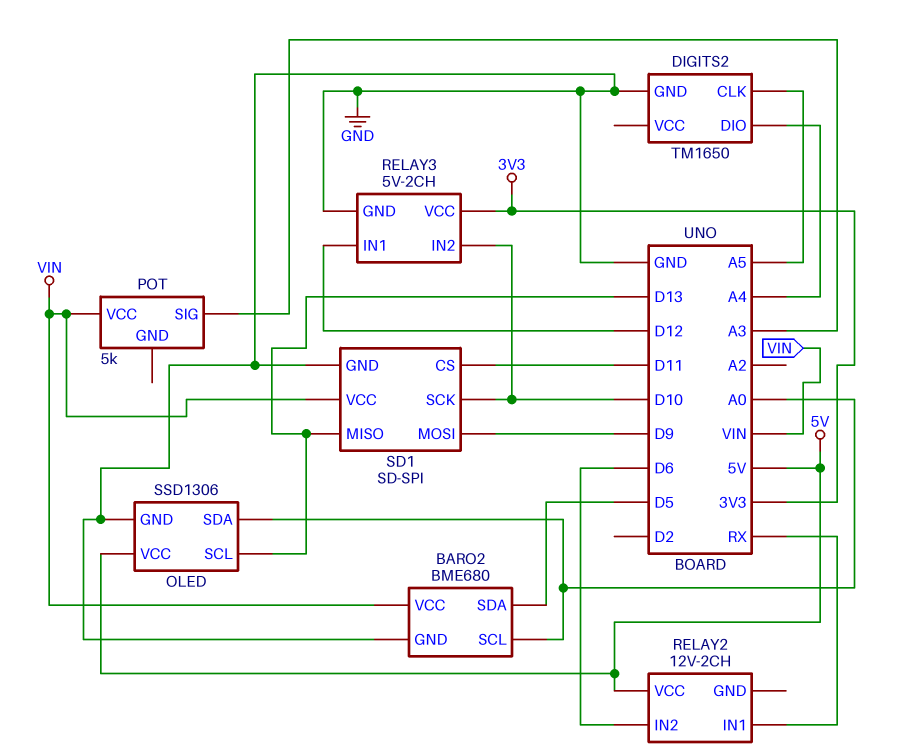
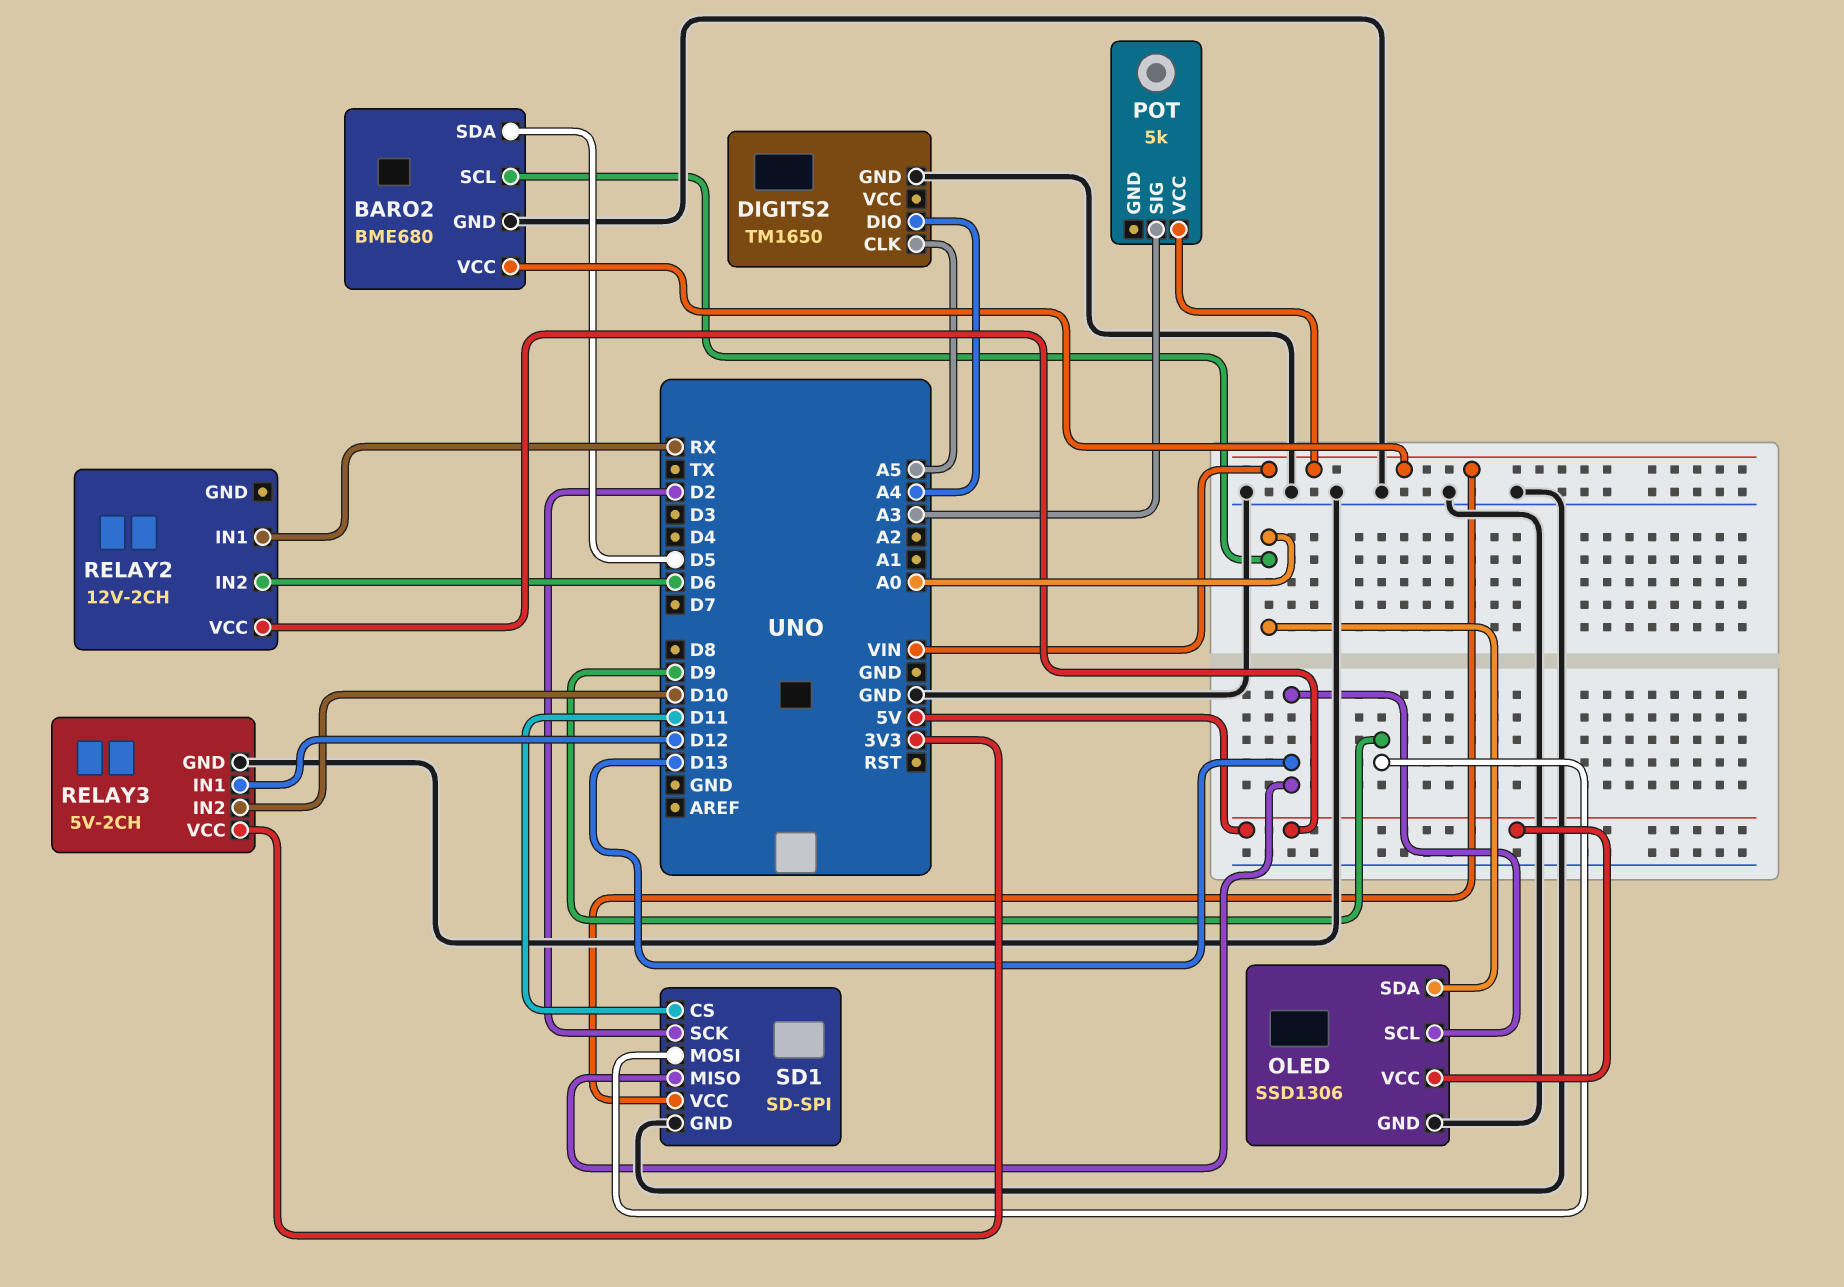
SD1 pin SCK: D10 -> D2

